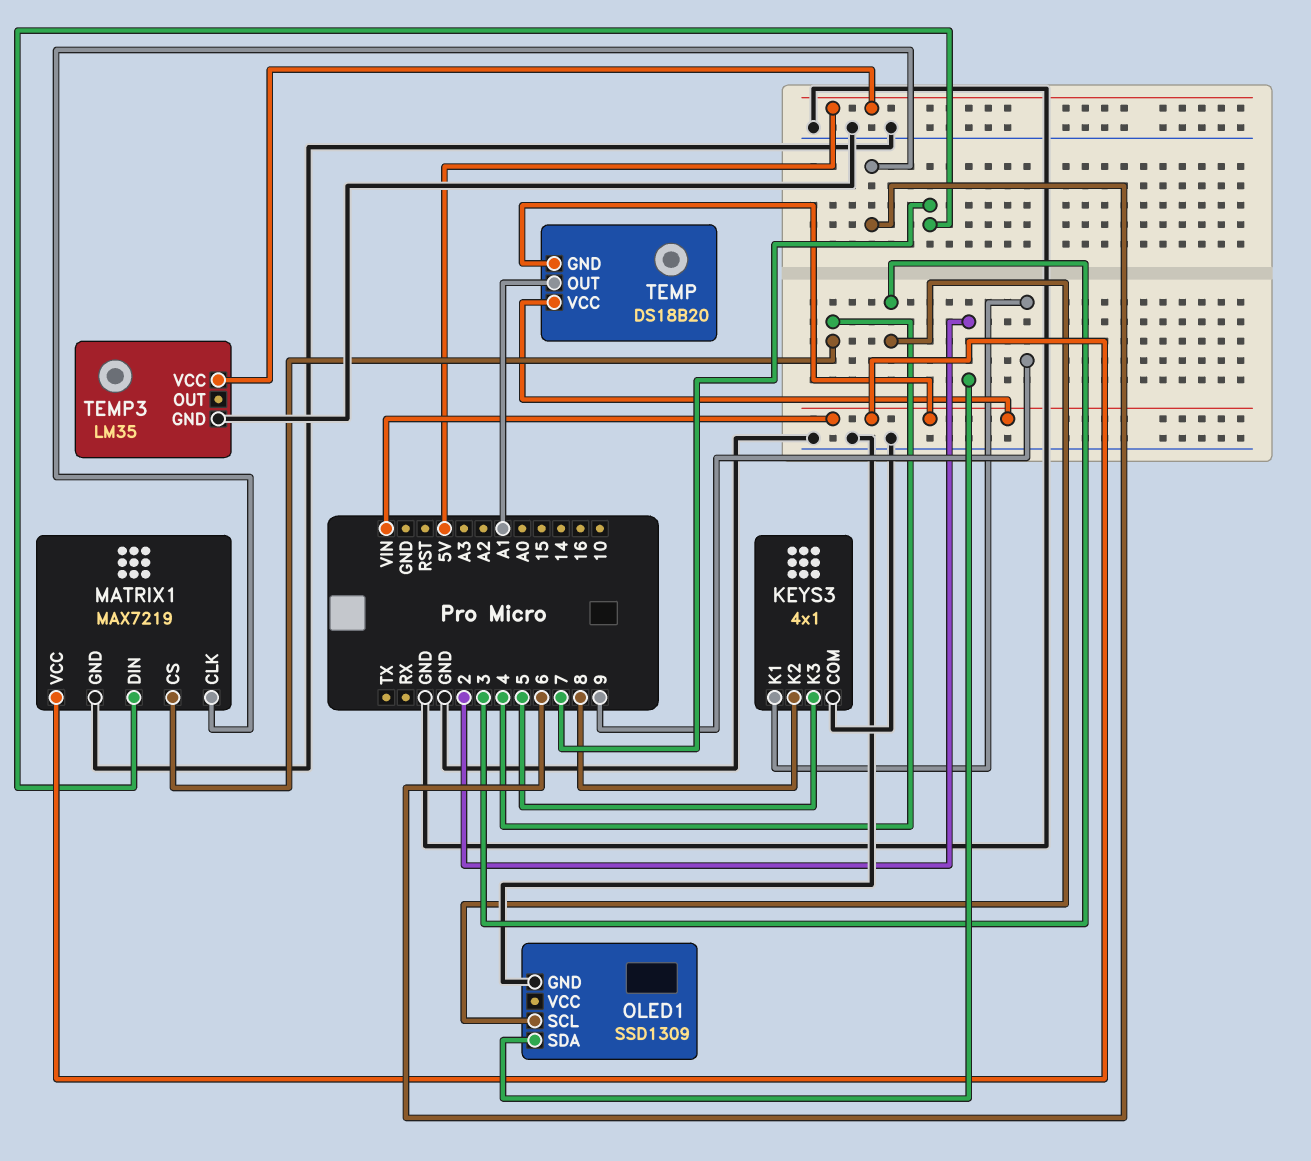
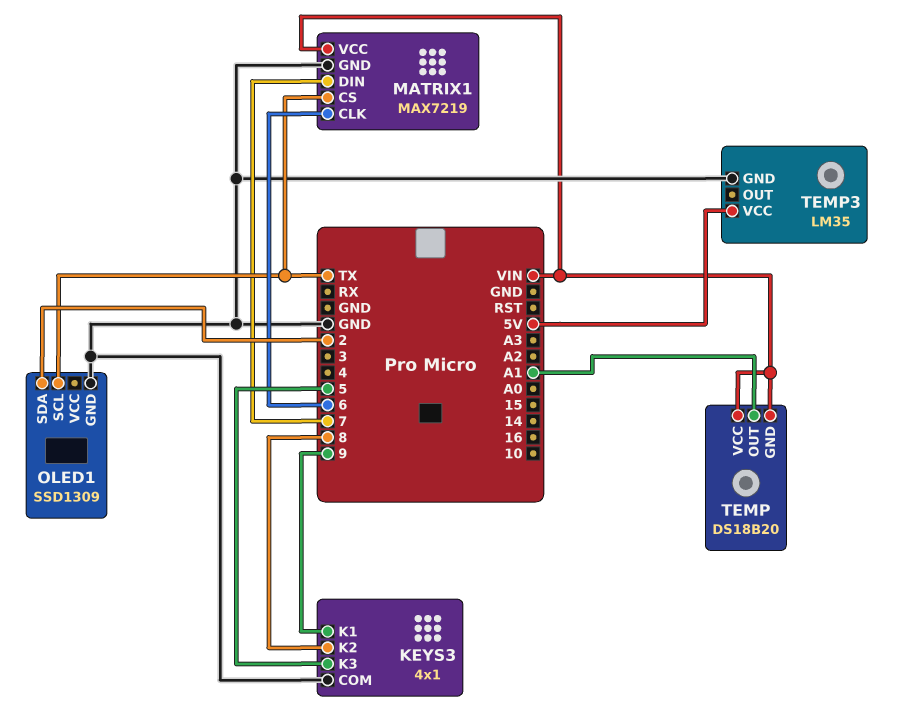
MATRIX1 pin CS: 4 -> TX
OLED1 pin SCL: 3 -> TX

